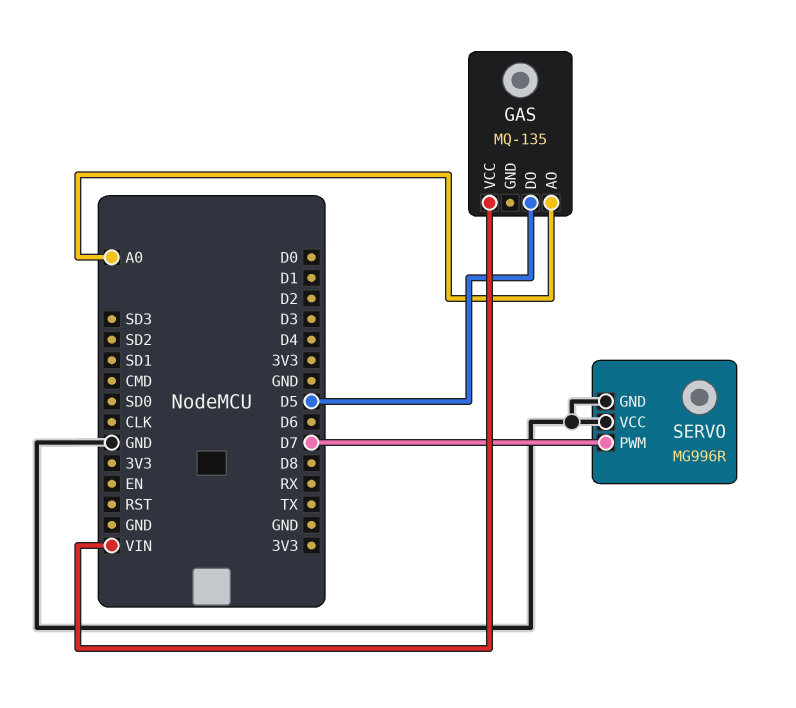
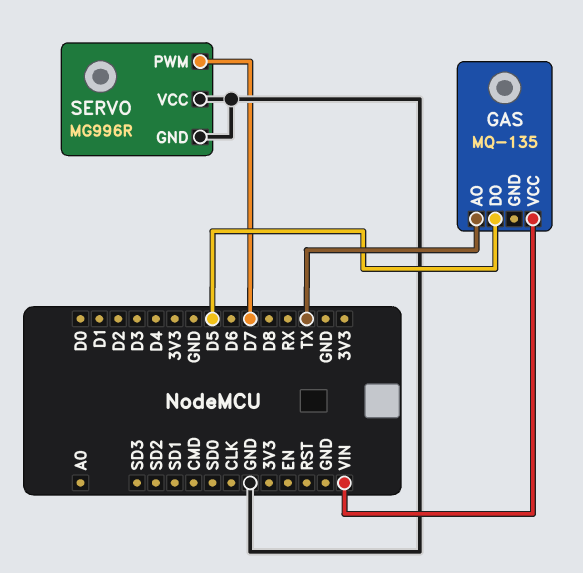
GAS pin AO: A0 -> TX

